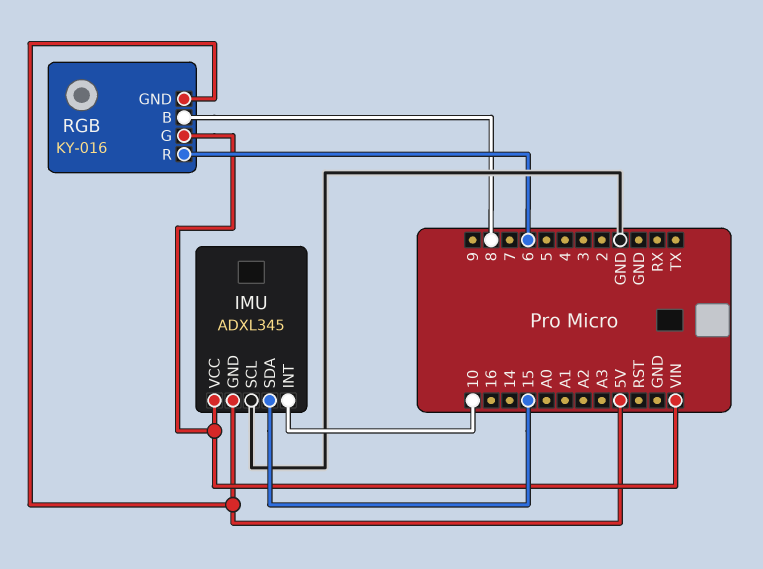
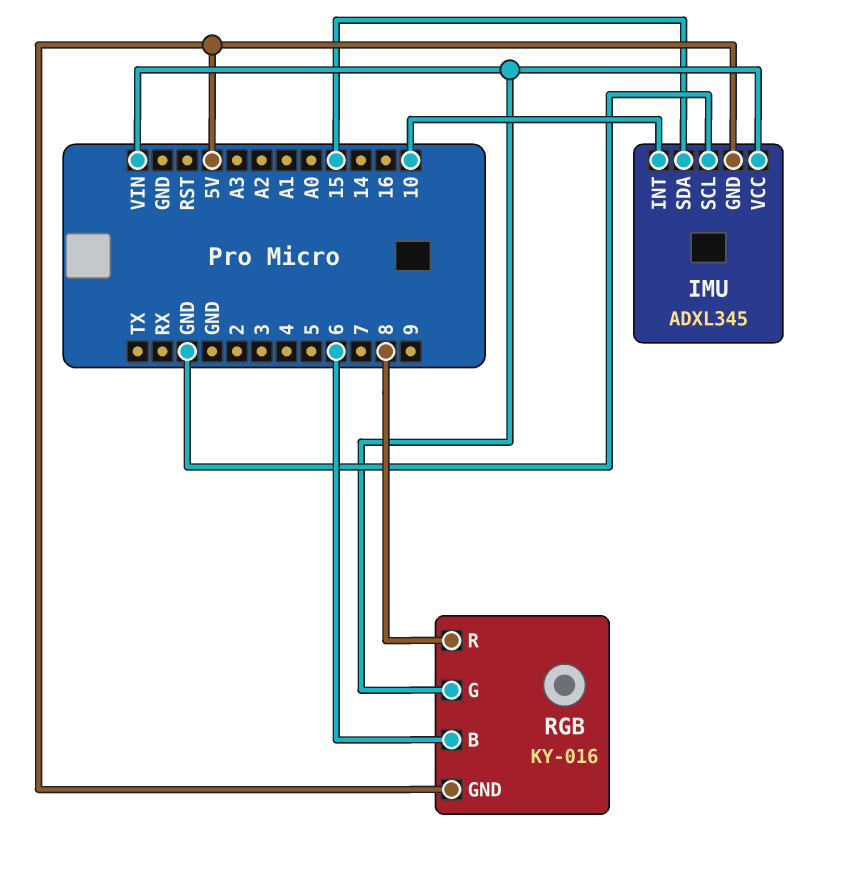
RGB pin B: 8 -> 6
RGB pin R: 6 -> 8

